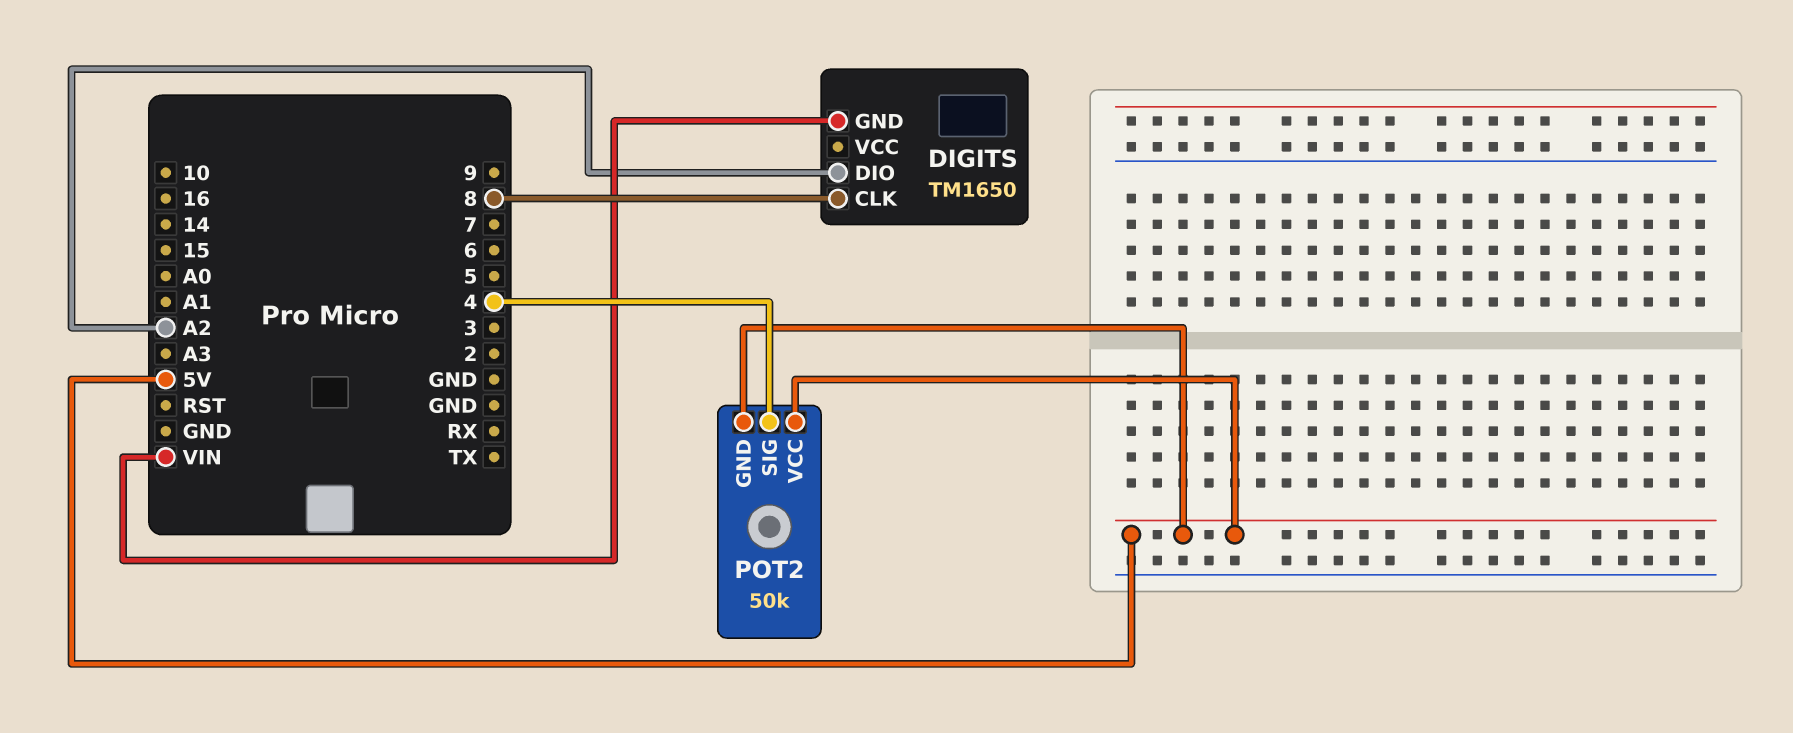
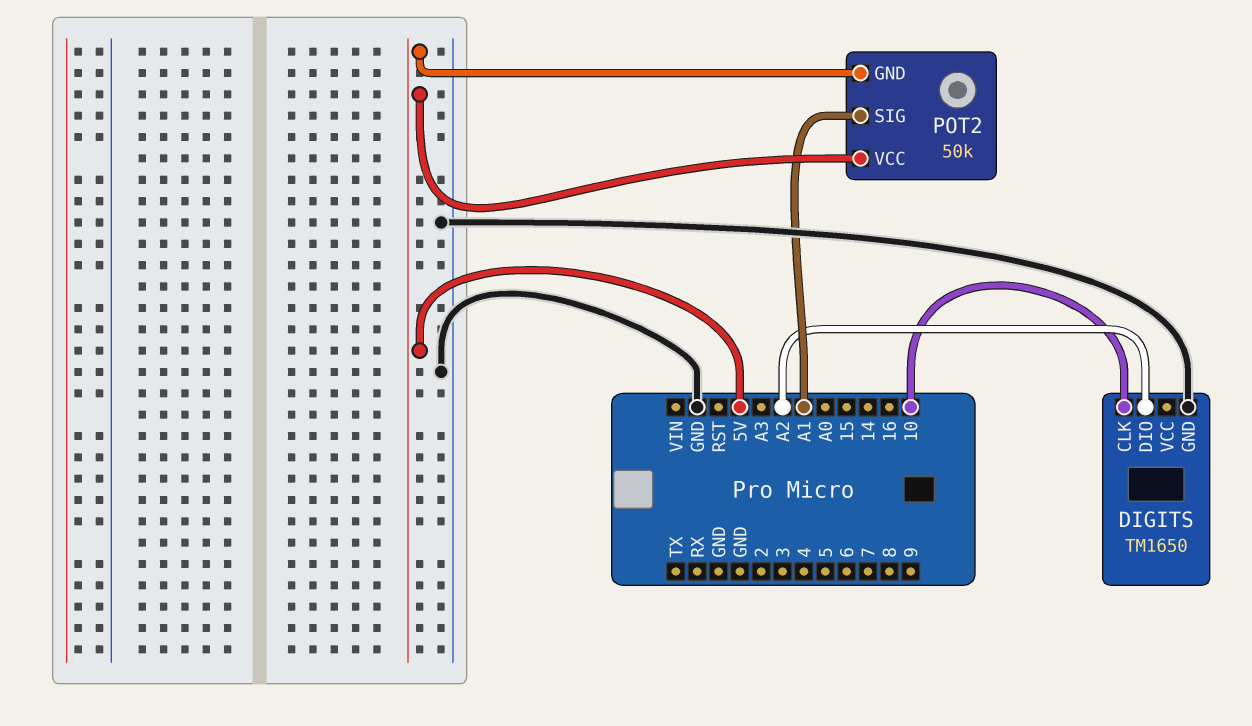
DIGITS pin CLK: 8 -> 10
DIGITS pin GND: VIN -> GND
POT2 pin SIG: 4 -> A1

